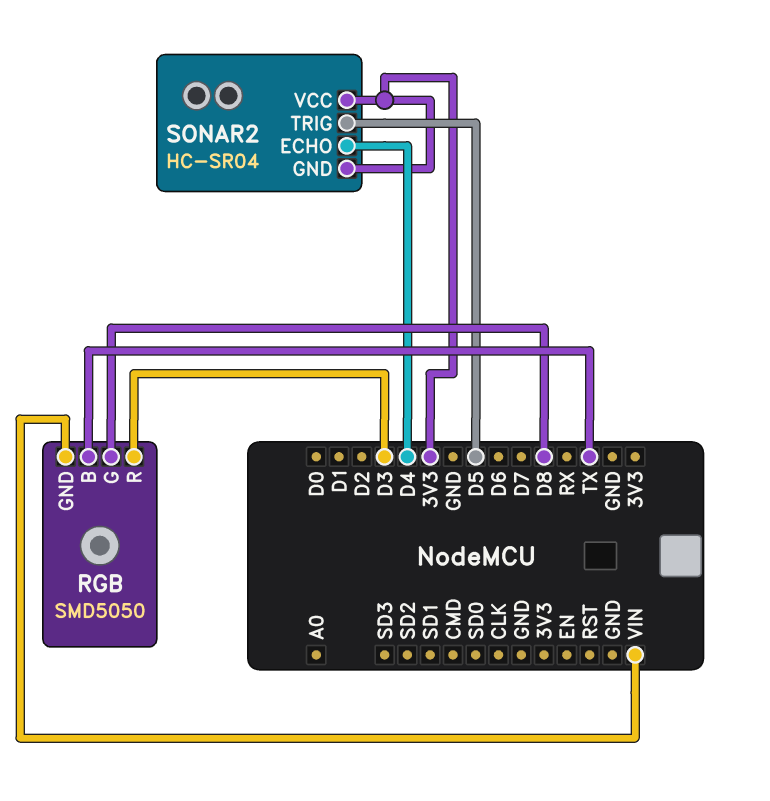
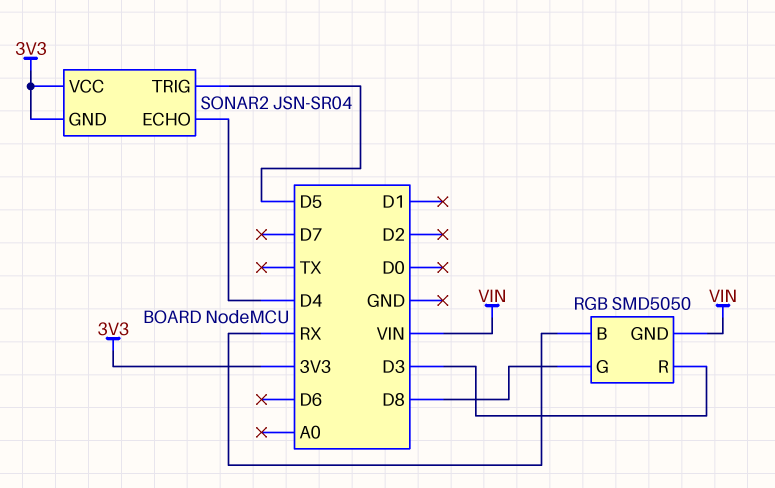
RGB pin B: TX -> RX
SONAR2: HC-SR04 -> JSN-SR04

